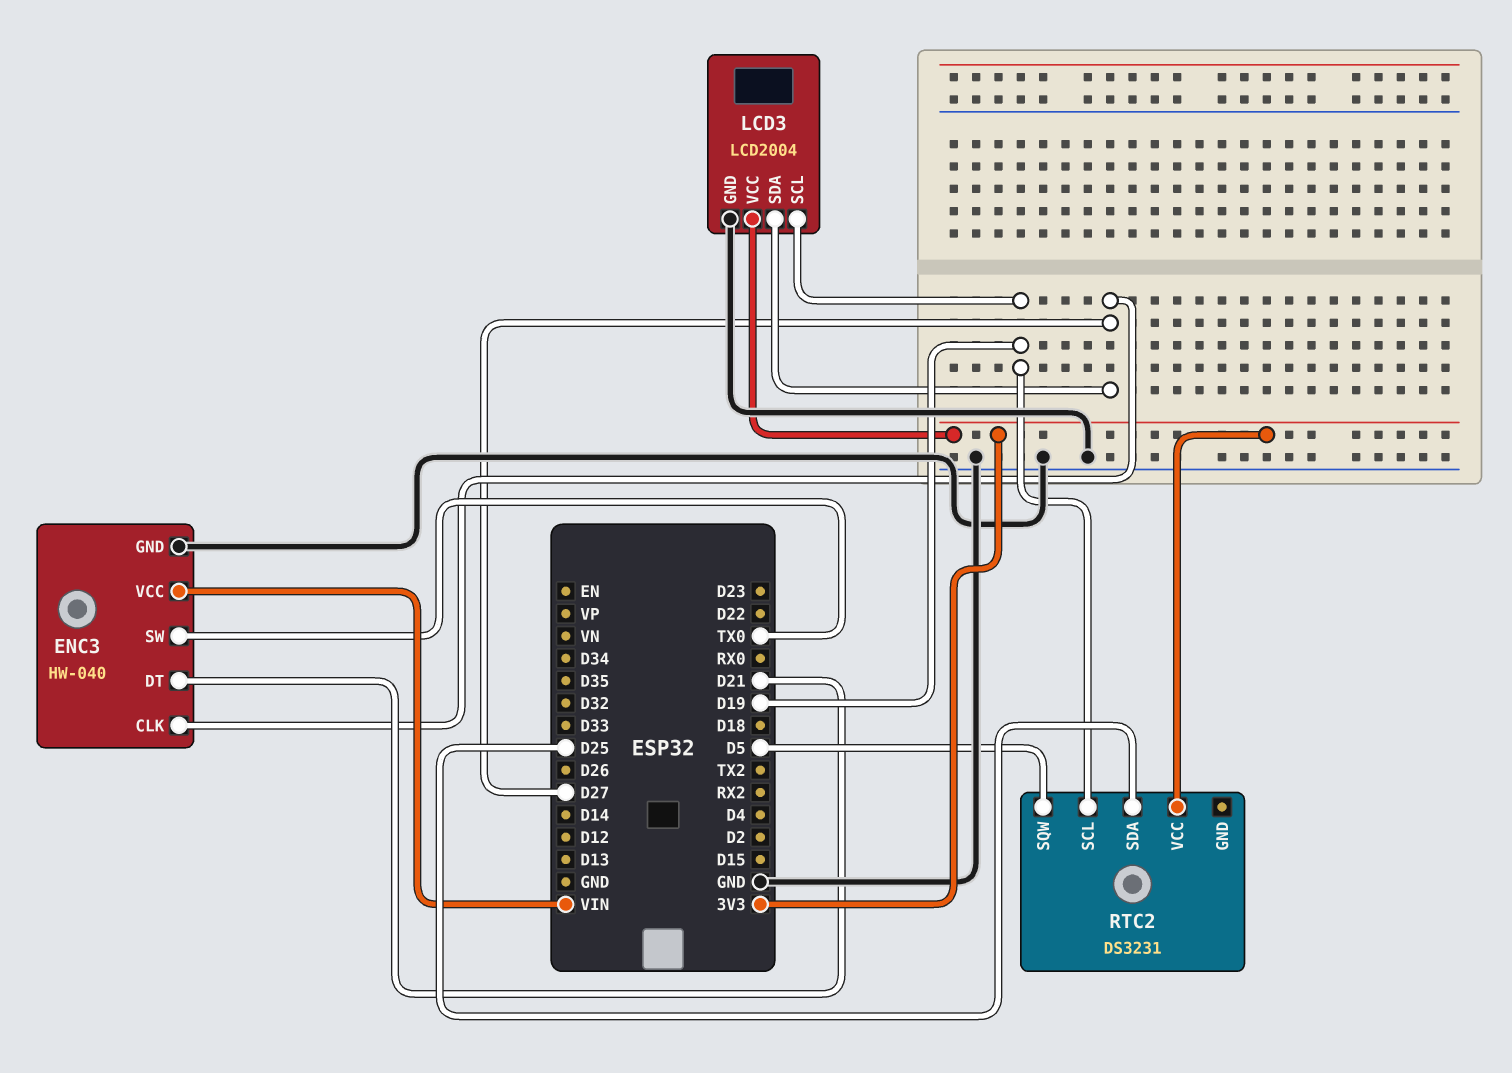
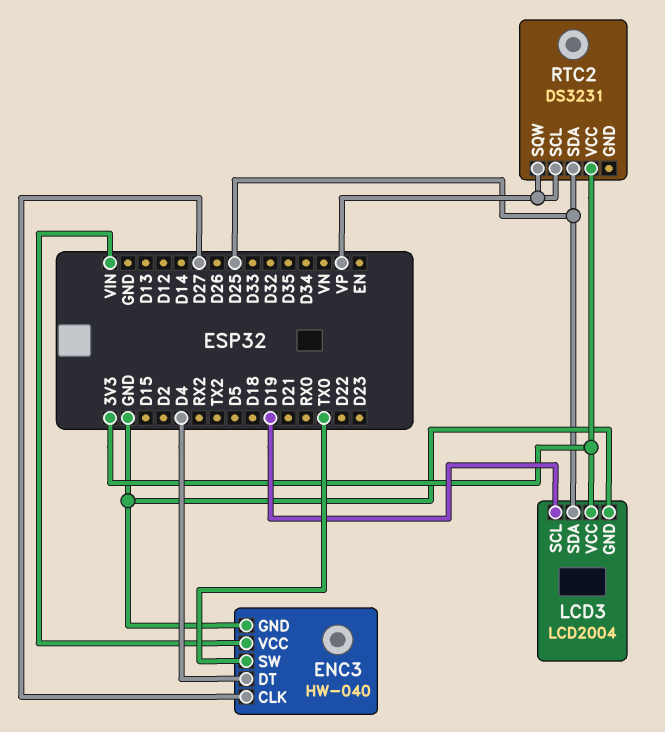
ENC3 pin DT: D21 -> D4
LCD3 pin SDA: D27 -> D25
RTC2 pin SCL: D19 -> VP
RTC2 pin SQW: D5 -> VP

